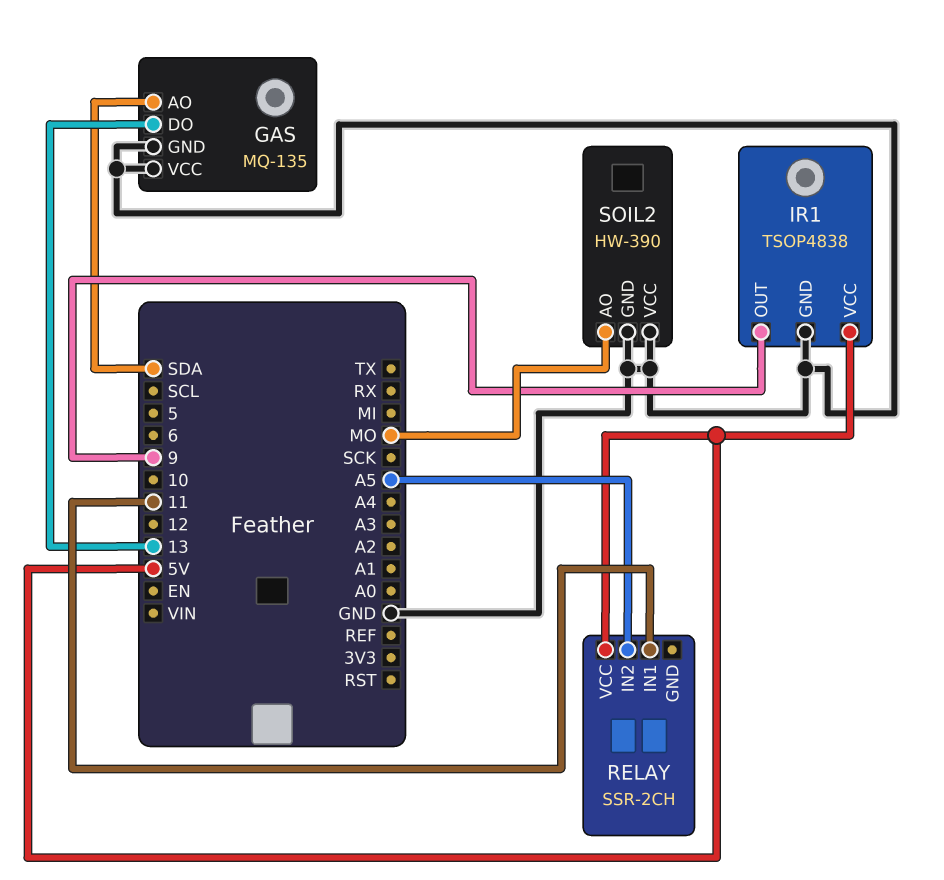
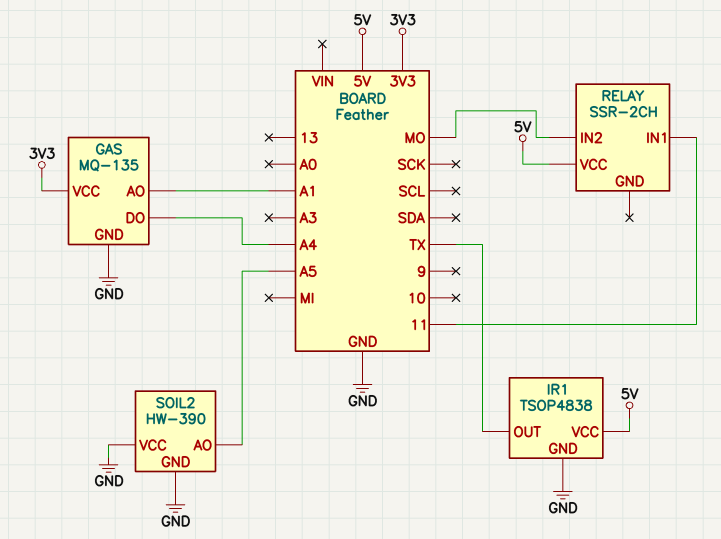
GAS pin AO: SDA -> A1
GAS pin DO: 13 -> A4
GAS pin VCC: GND -> 3V3
IR1 pin OUT: 9 -> TX
RELAY pin IN2: A5 -> MO
SOIL2 pin AO: MO -> A5

